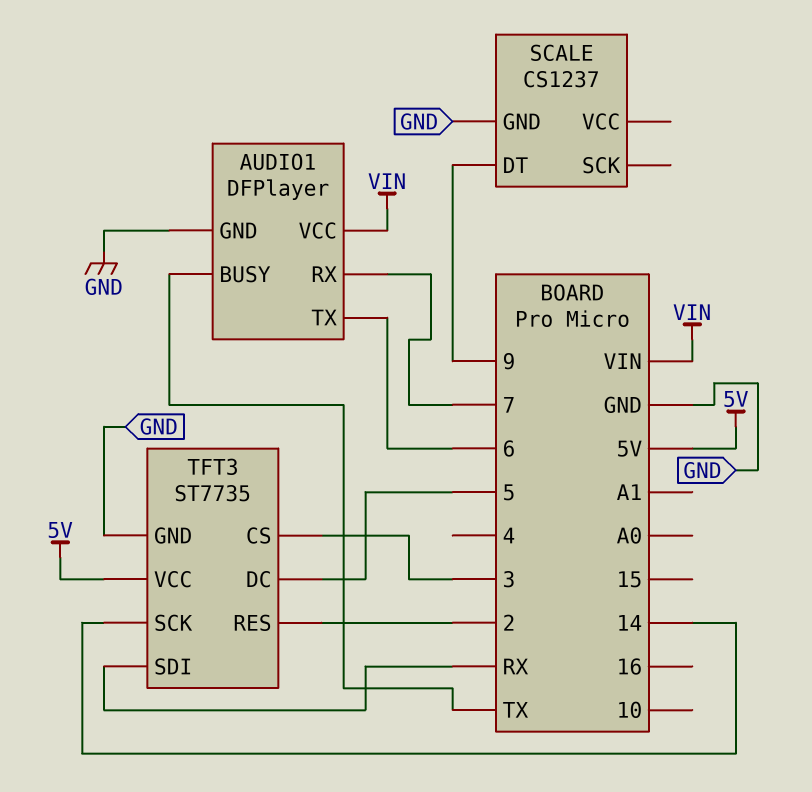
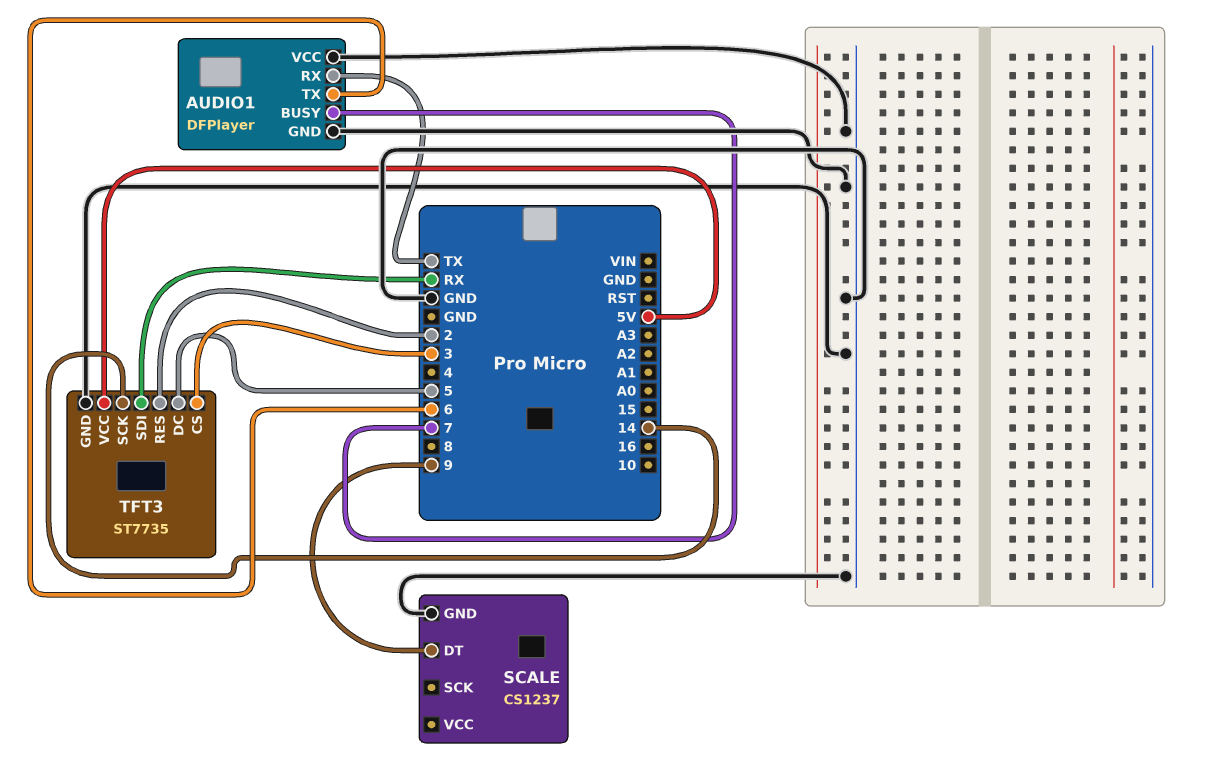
AUDIO1 pin BUSY: TX -> 7
AUDIO1 pin RX: 7 -> TX
AUDIO1 pin VCC: VIN -> GND

